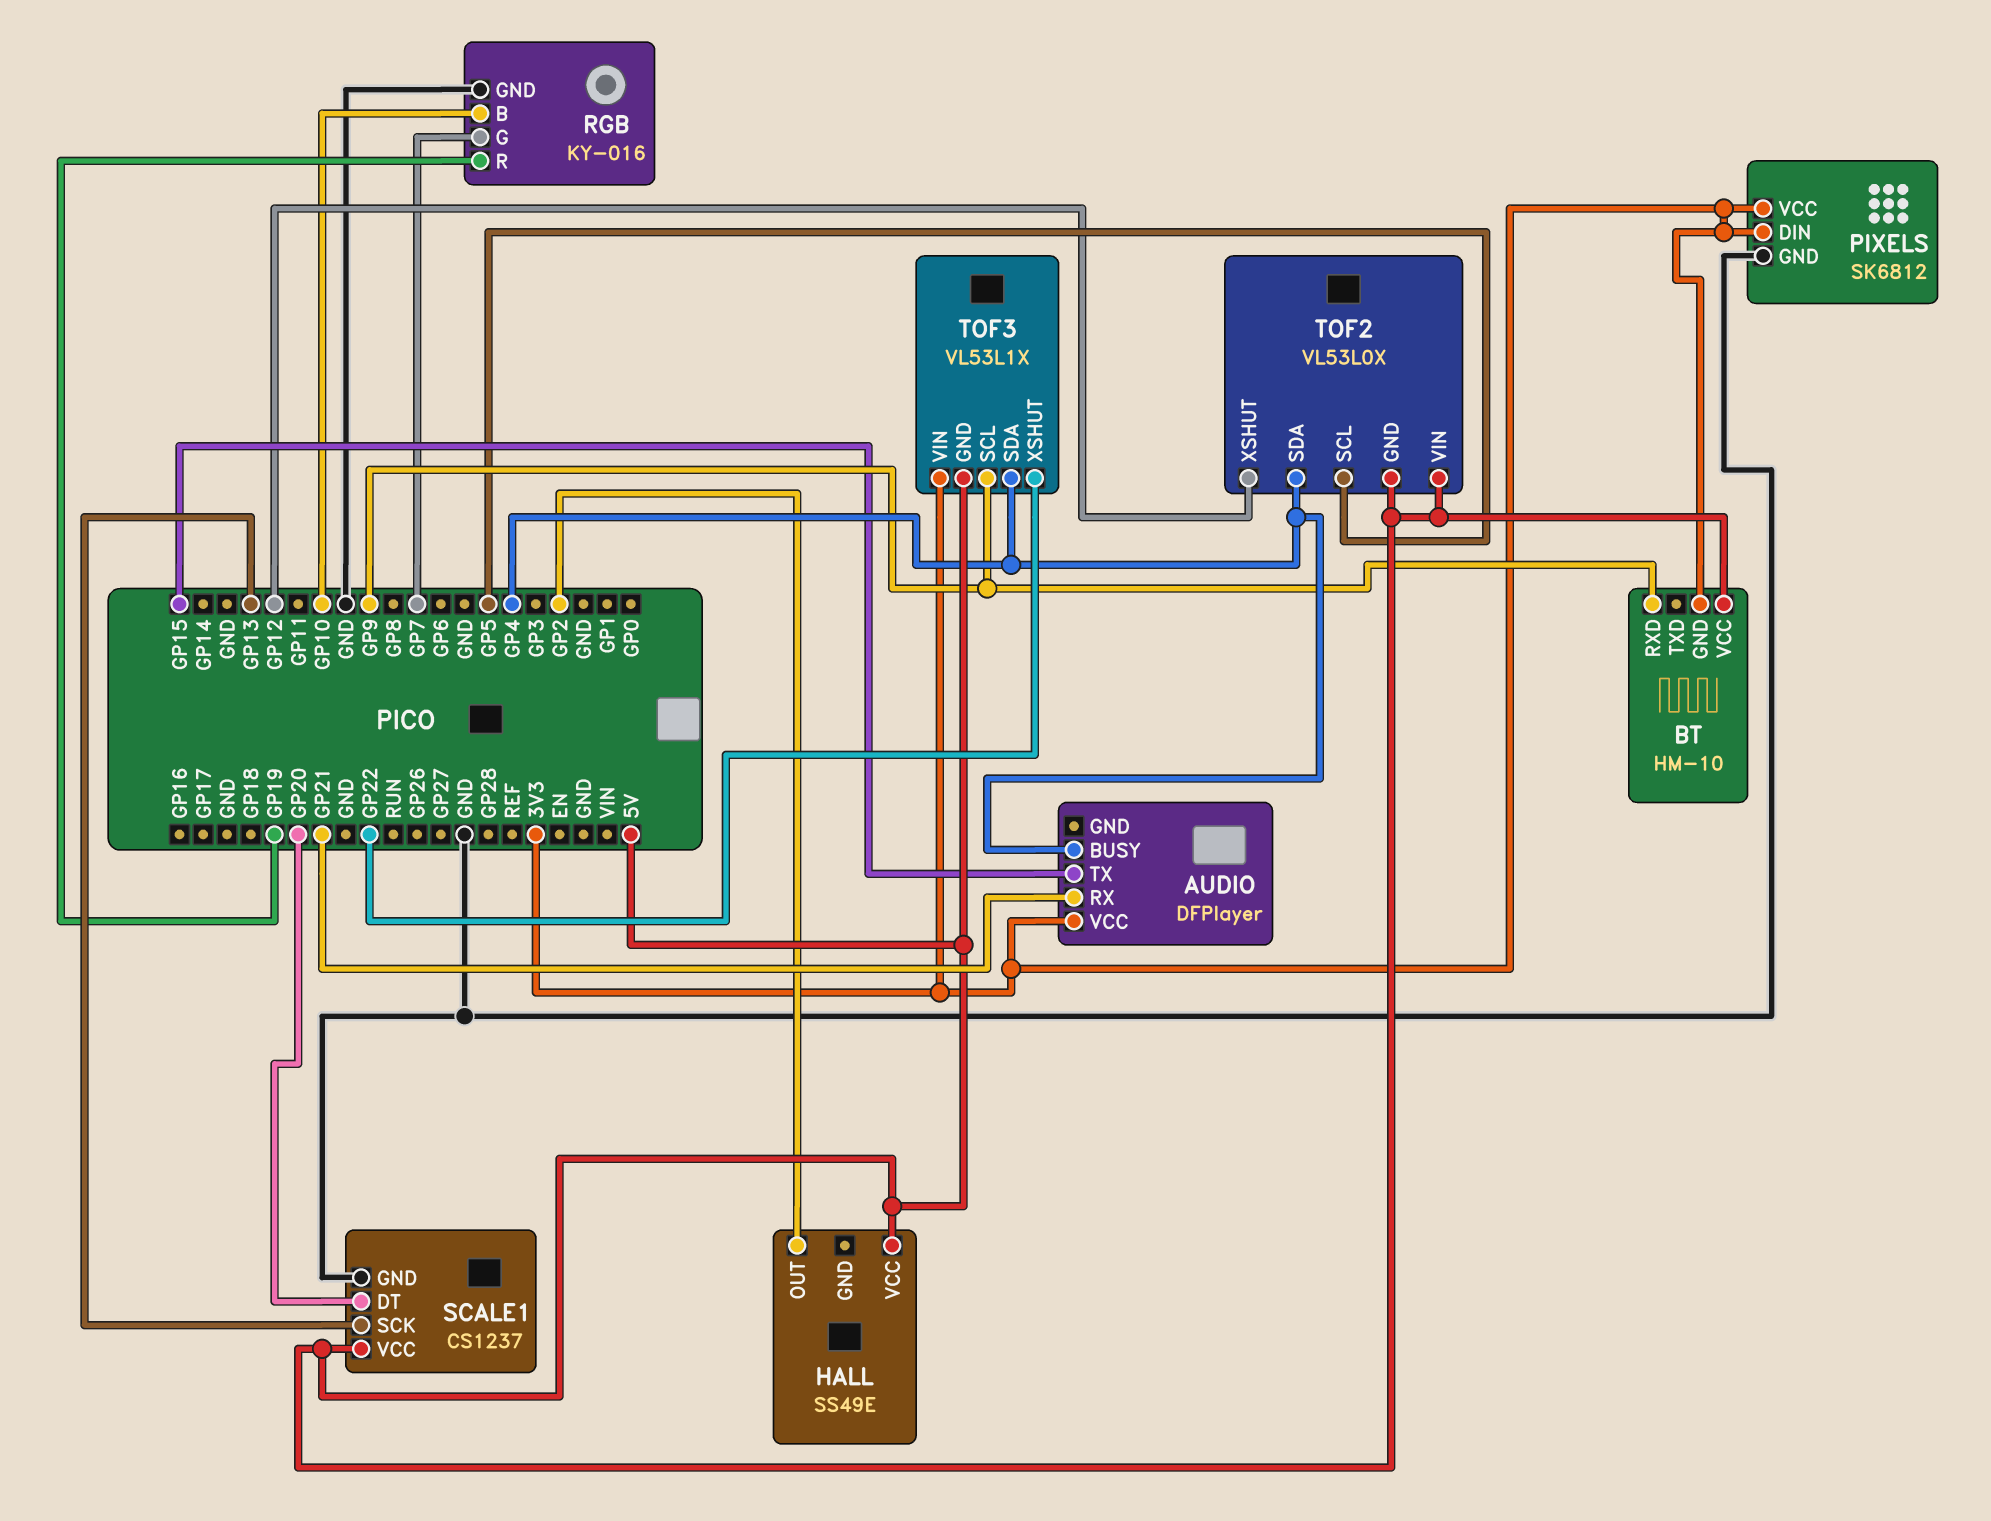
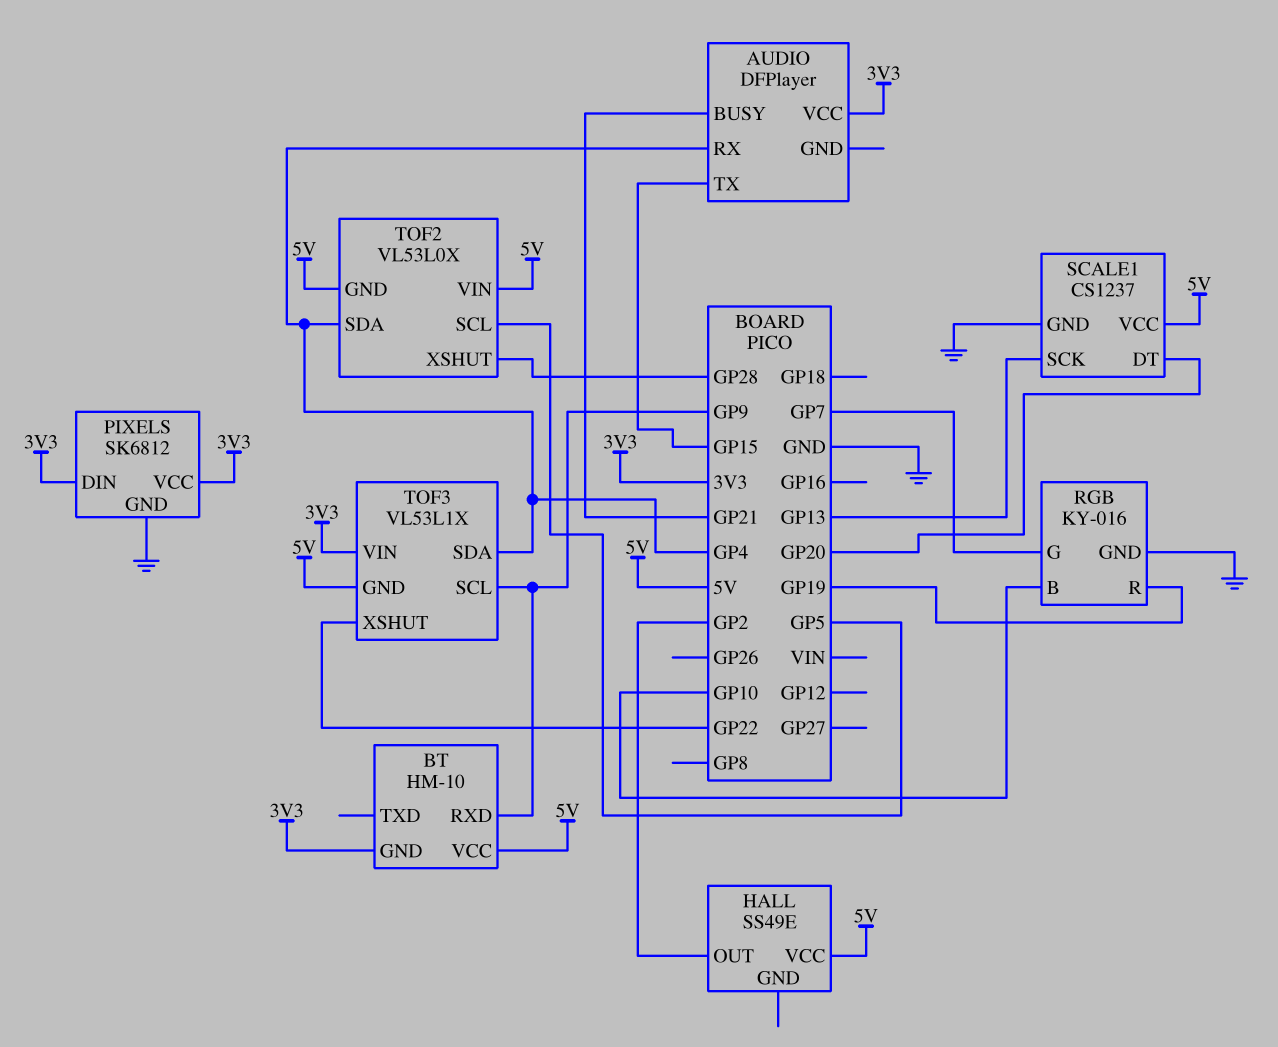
AUDIO pin BUSY: GP4 -> GP21
AUDIO pin RX: GP21 -> GP4
TOF2 pin XSHUT: GP12 -> GP28

